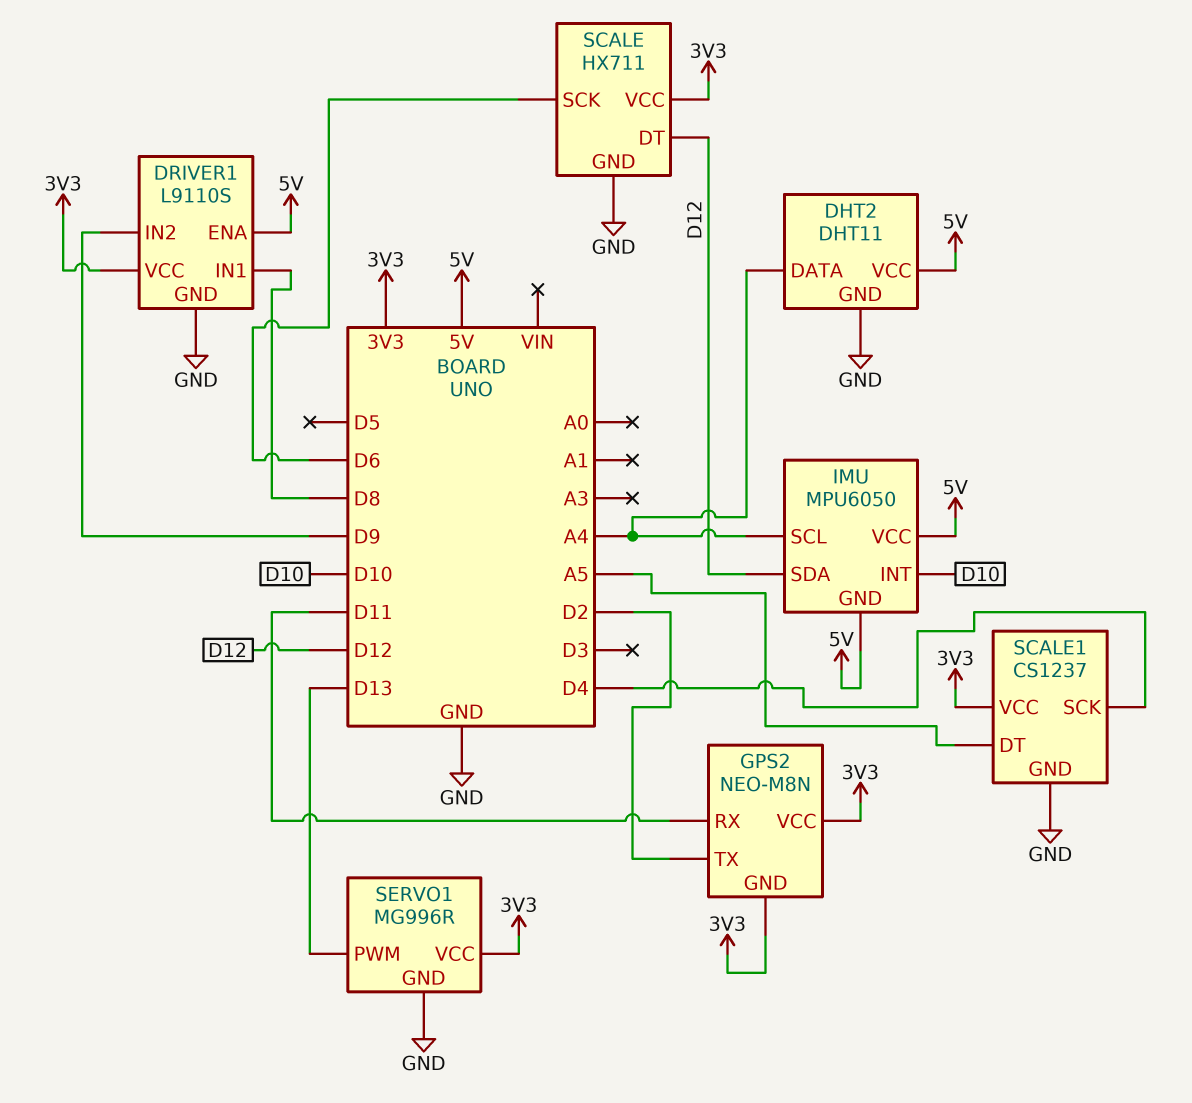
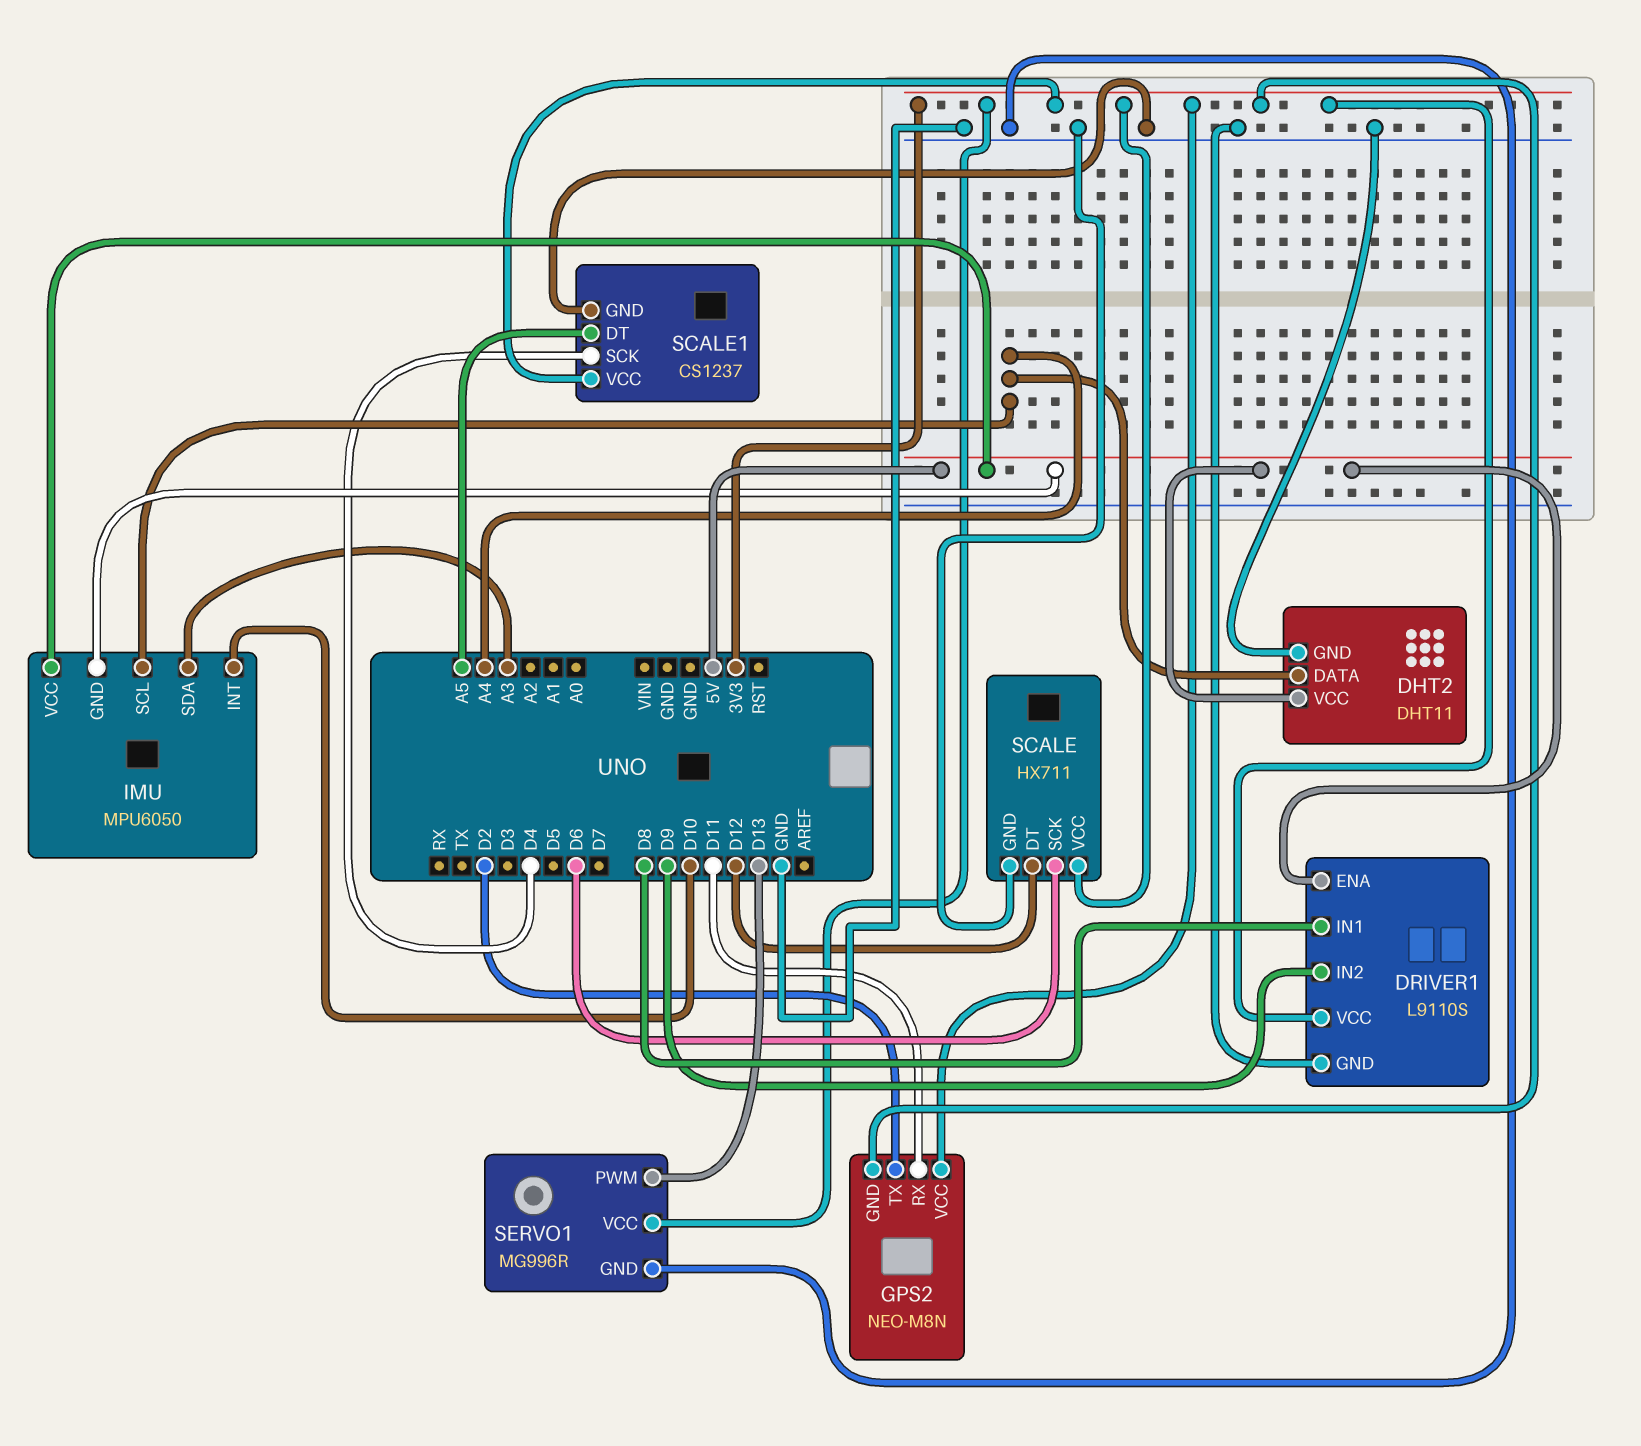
IMU pin SDA: D12 -> A3

